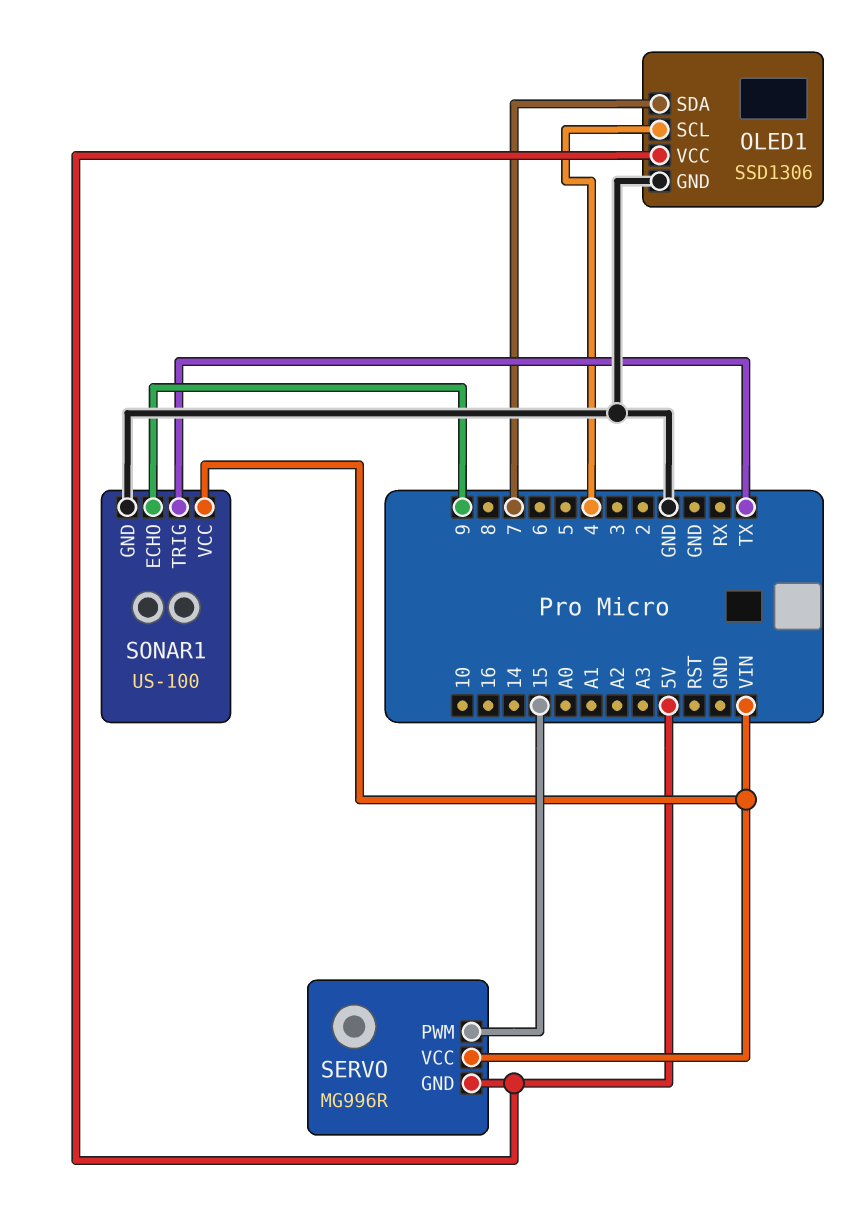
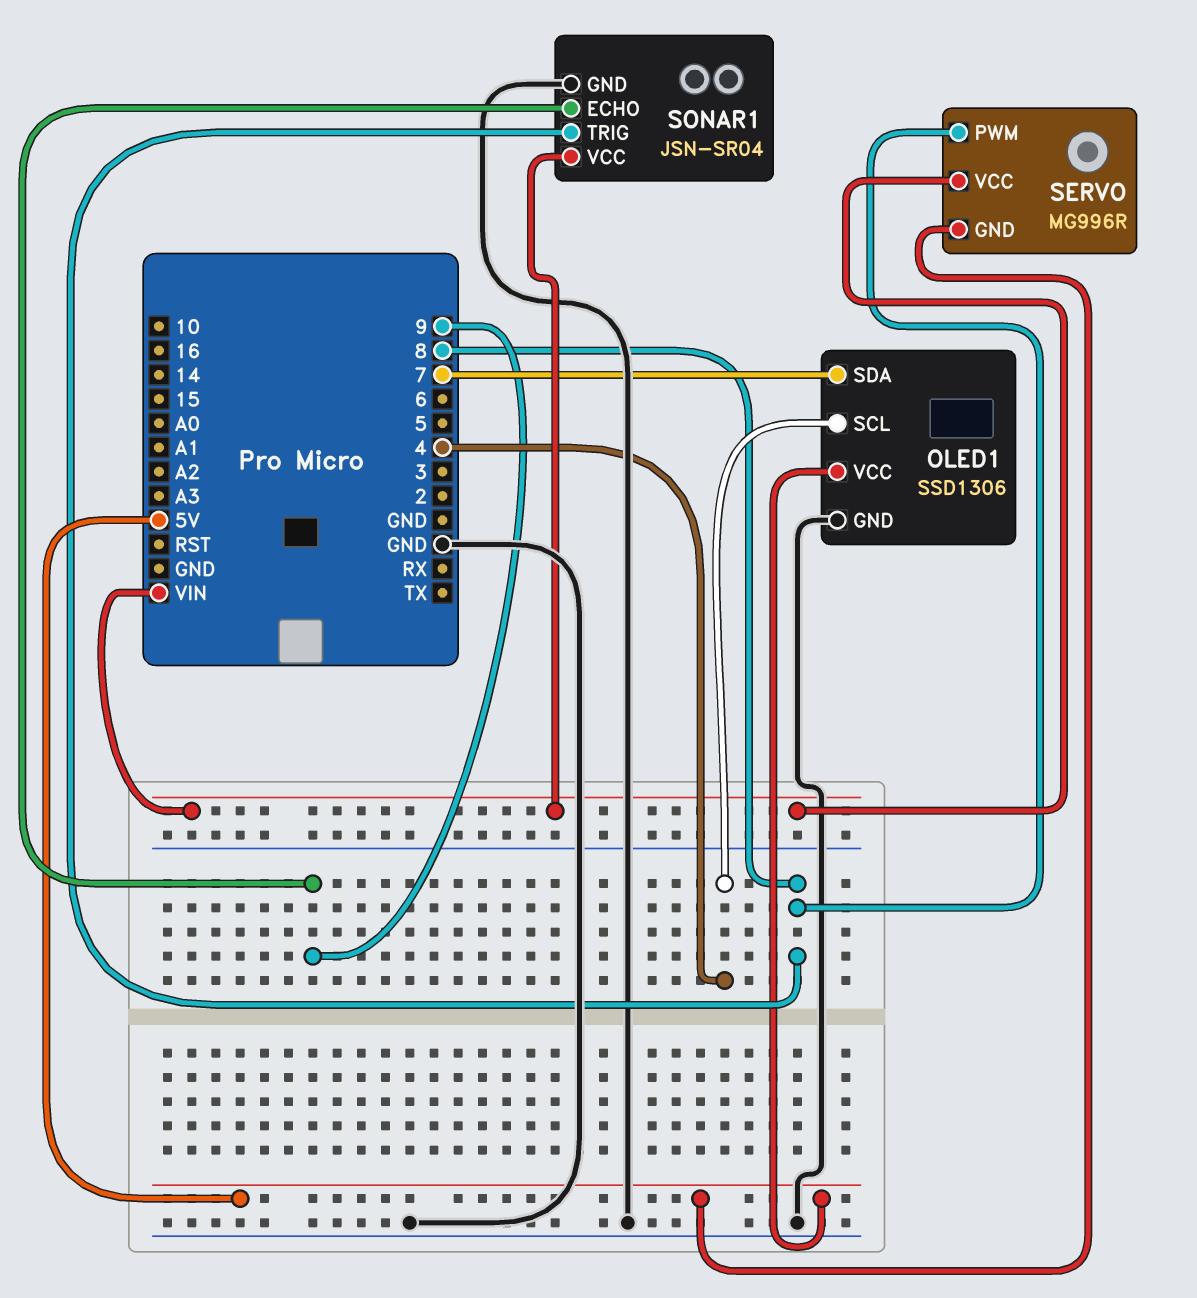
SERVO pin PWM: 15 -> 8
SONAR1: US-100 -> JSN-SR04
SONAR1 pin TRIG: TX -> 8

